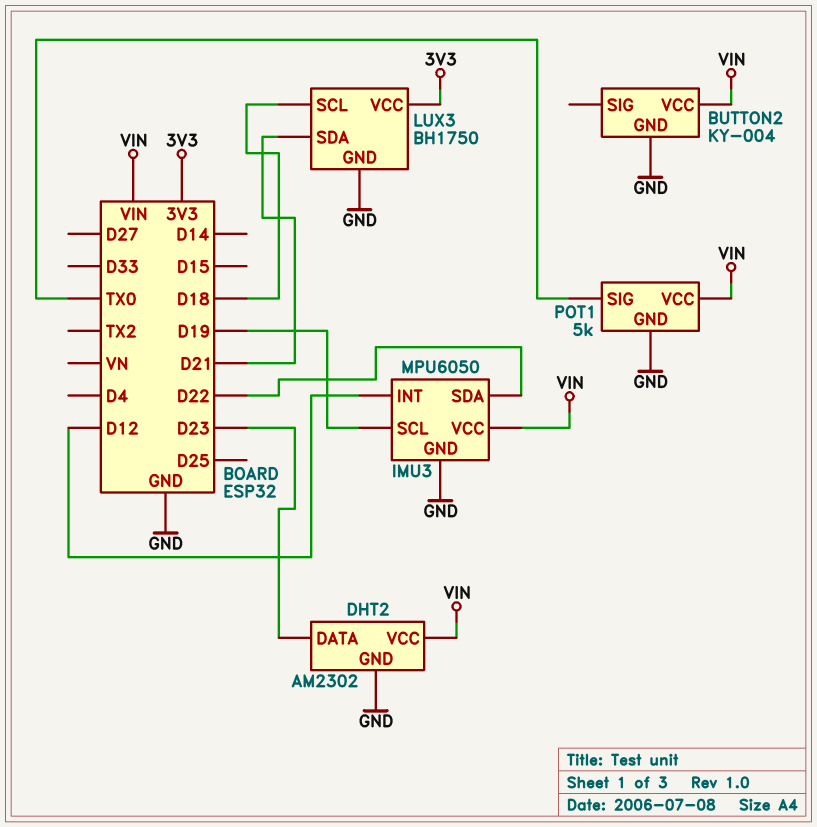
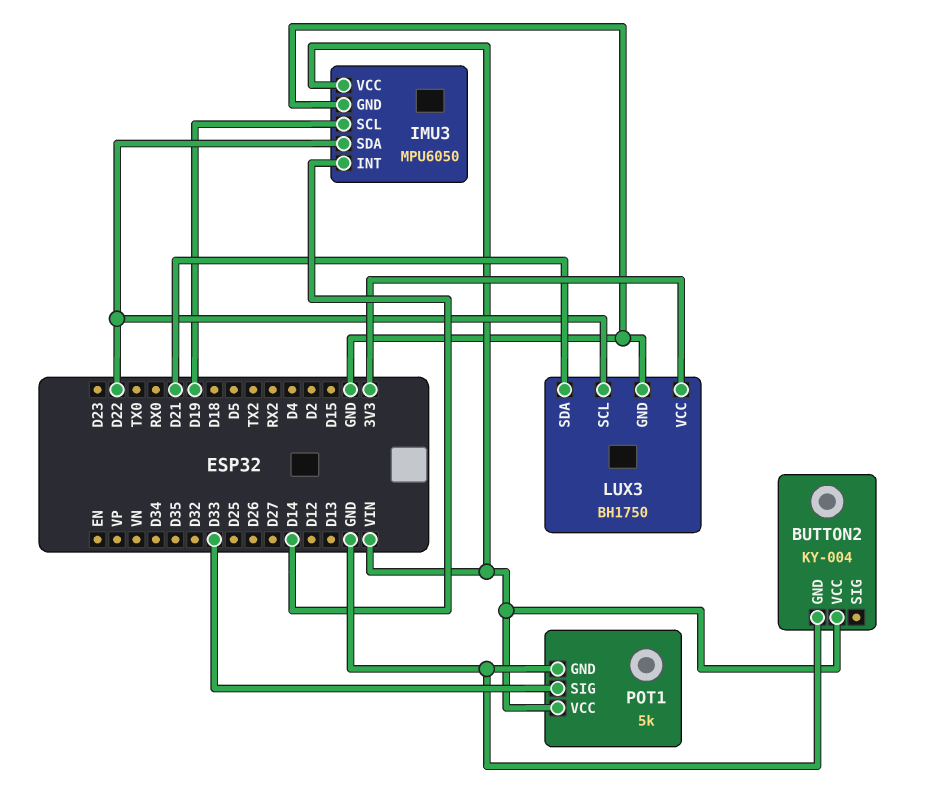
DHT2: AM2302 -> none
DHT2 pin DATA: D23 -> none
DHT2 pin GND: GND -> none
DHT2 pin VCC: VIN -> none
IMU3 pin INT: D12 -> D14
LUX3 pin SCL: D18 -> D22
POT1 pin SIG: TX0 -> D33

